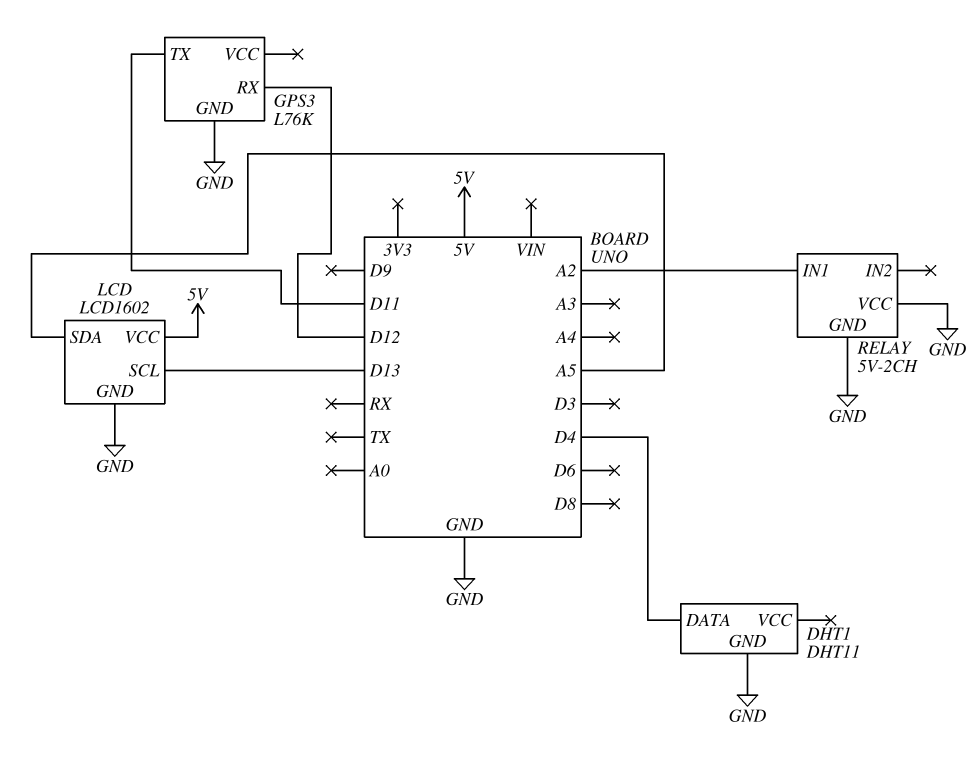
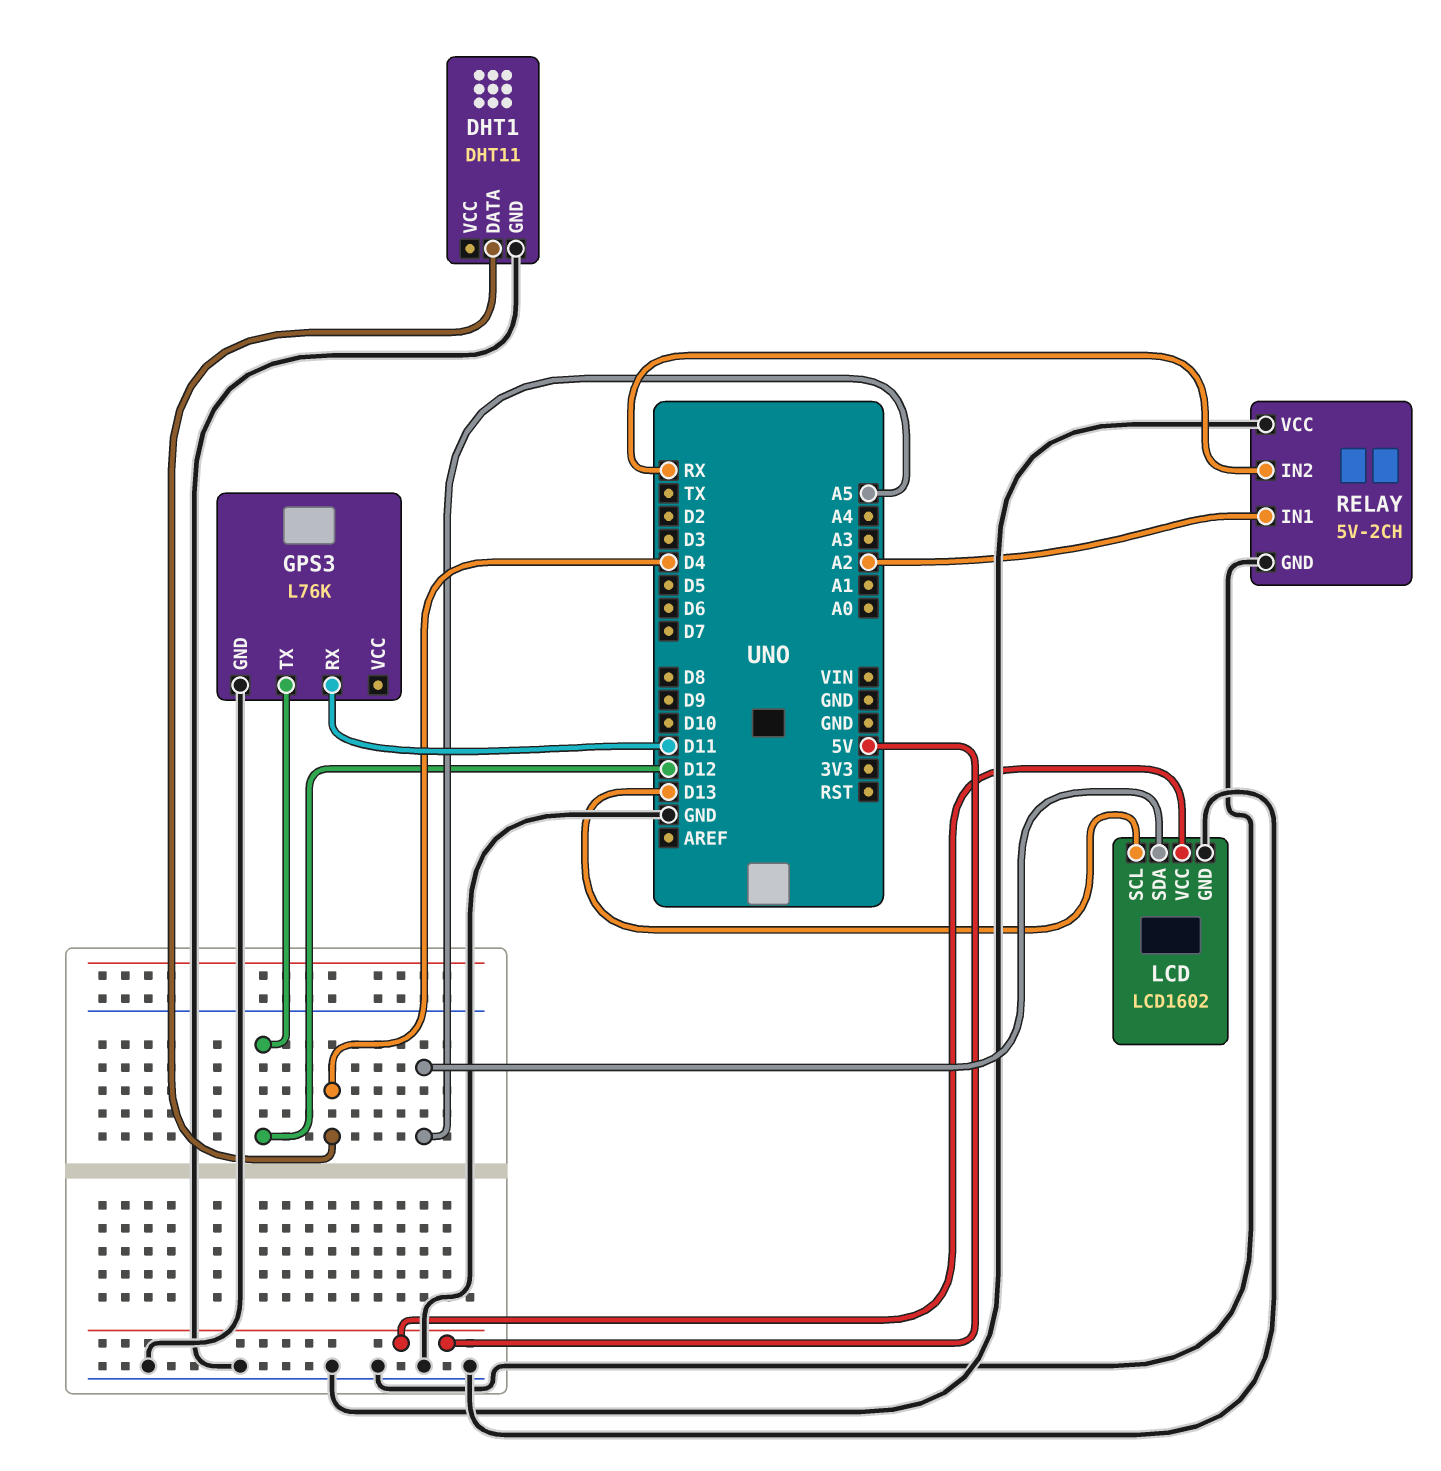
GPS3 pin RX: D12 -> D11
GPS3 pin TX: D11 -> D12
RELAY pin IN2: none -> RX

